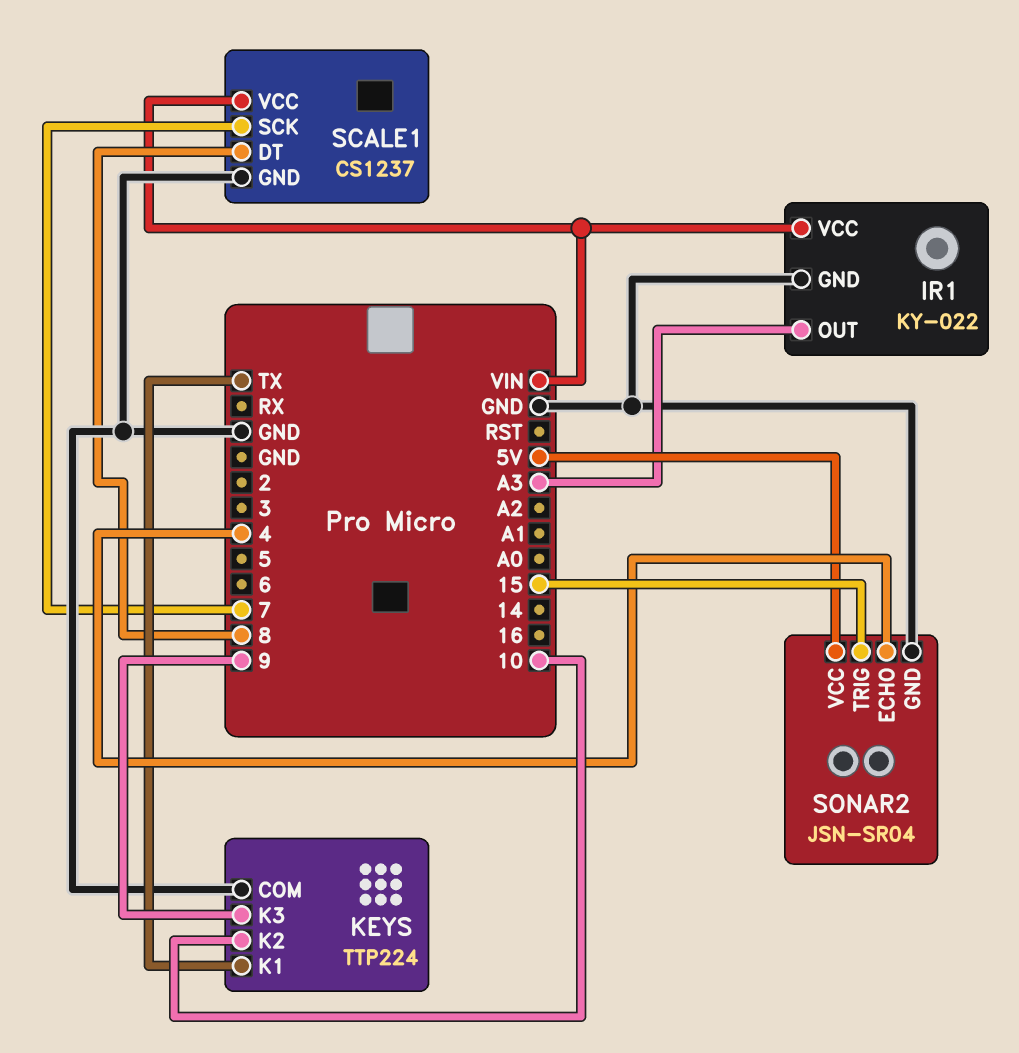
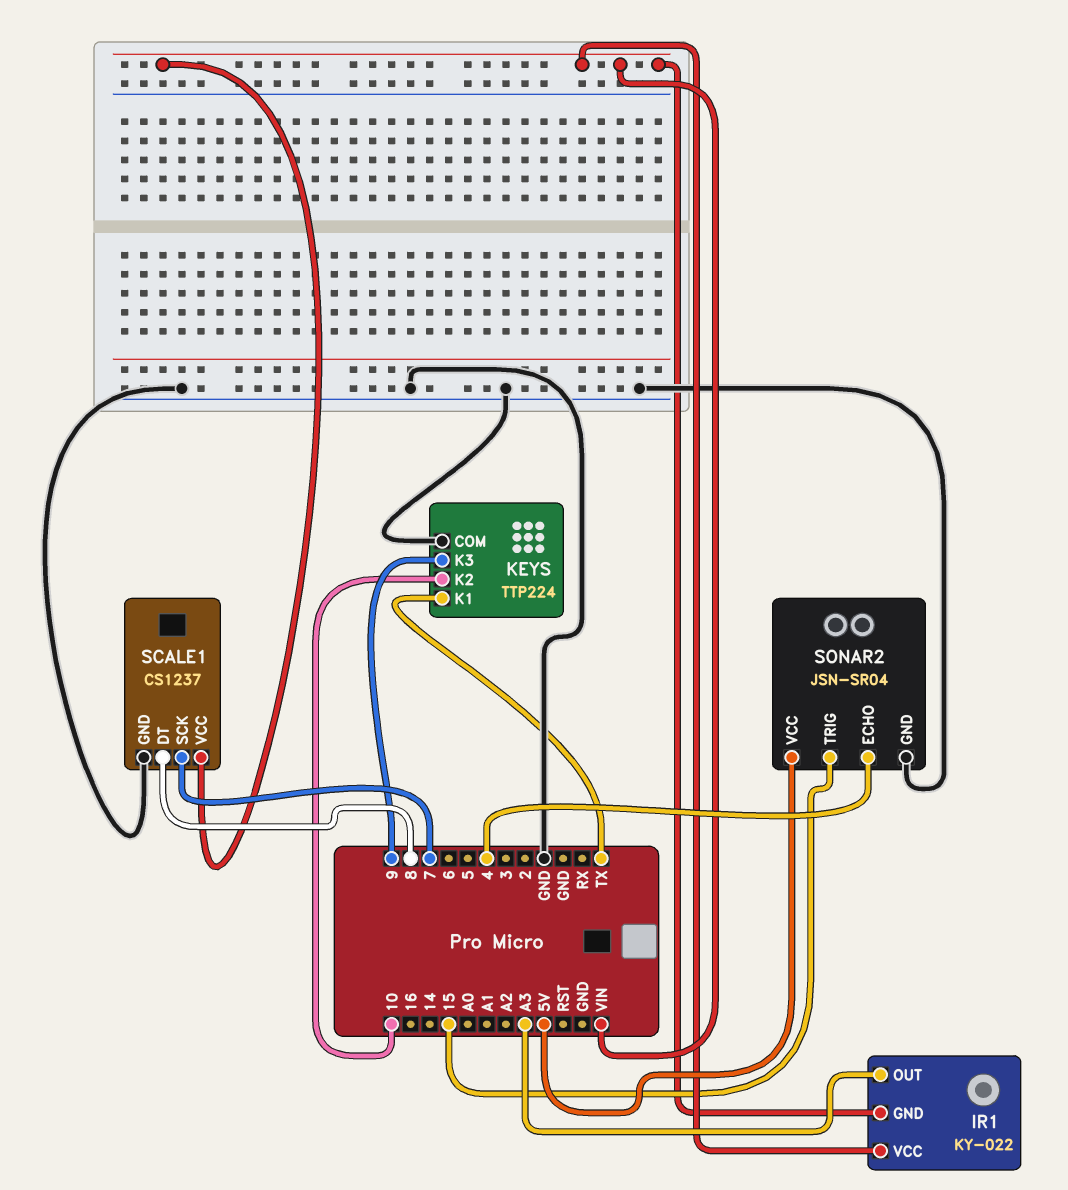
IR1 pin GND: GND -> VIN

